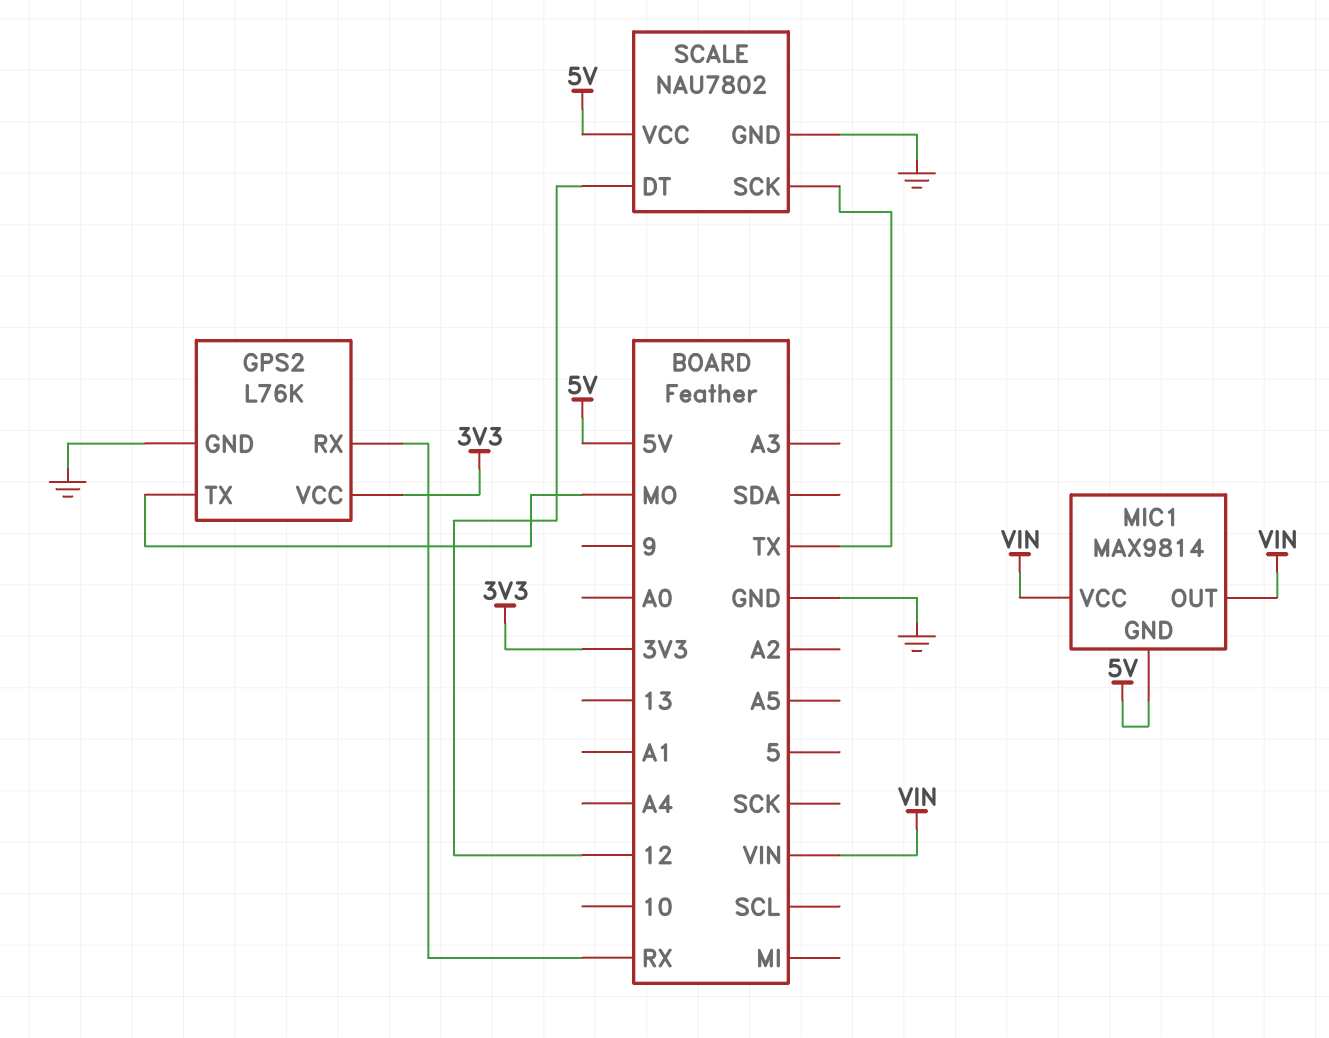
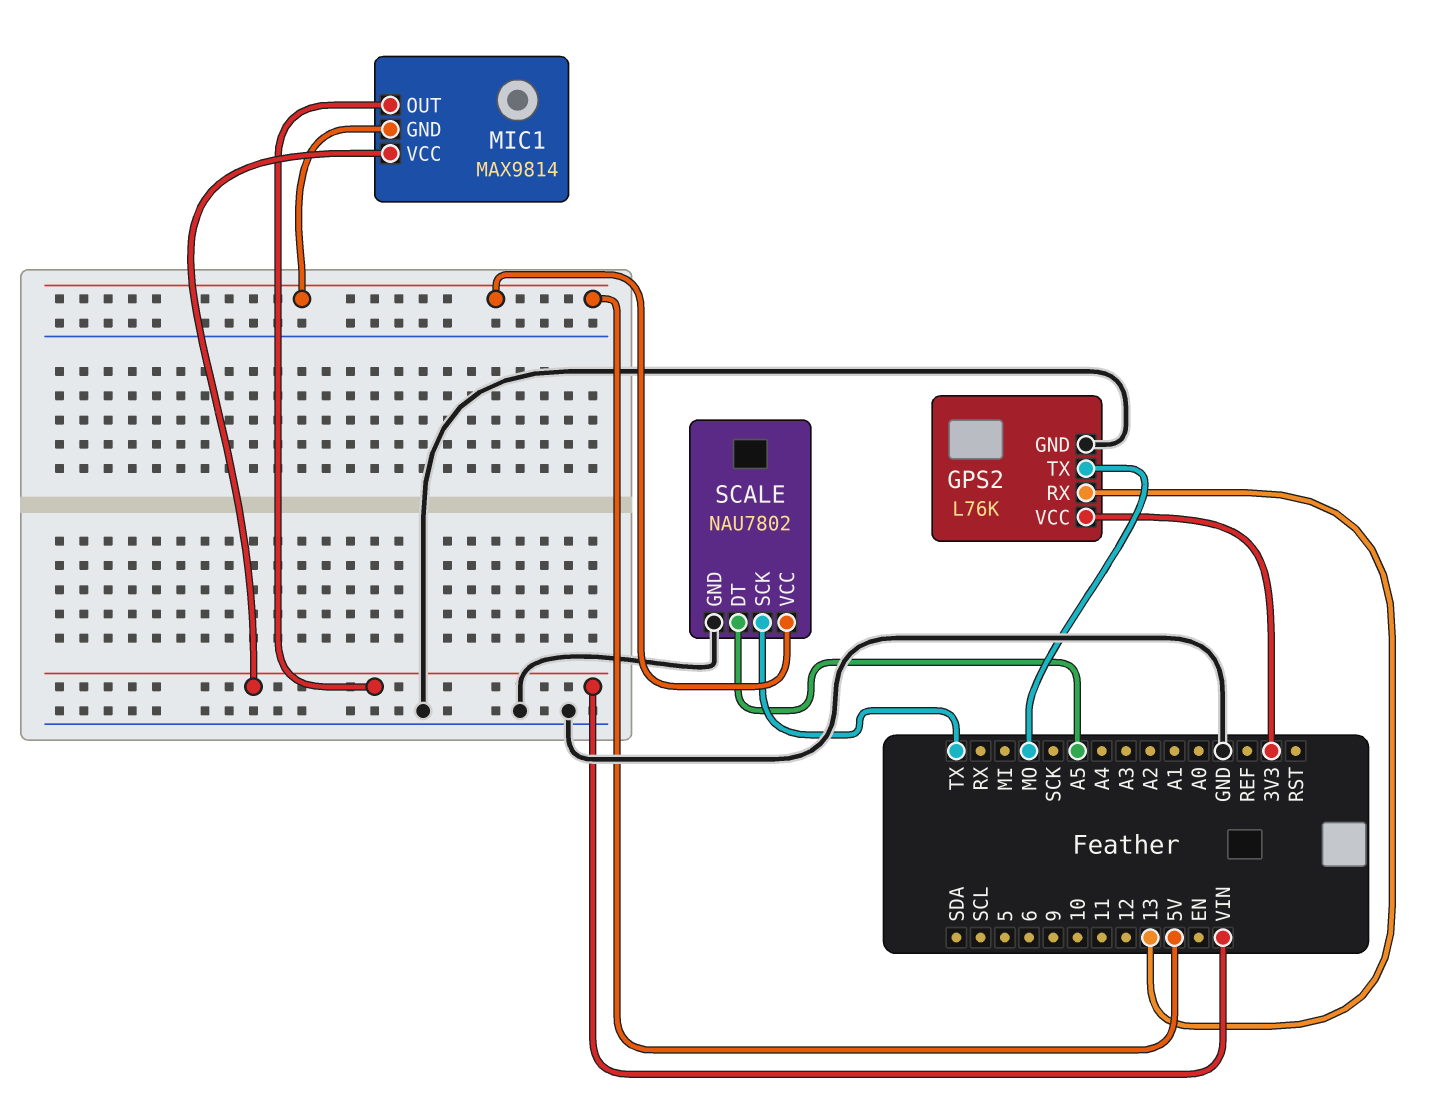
GPS2 pin RX: RX -> 13
SCALE pin DT: 12 -> A5

